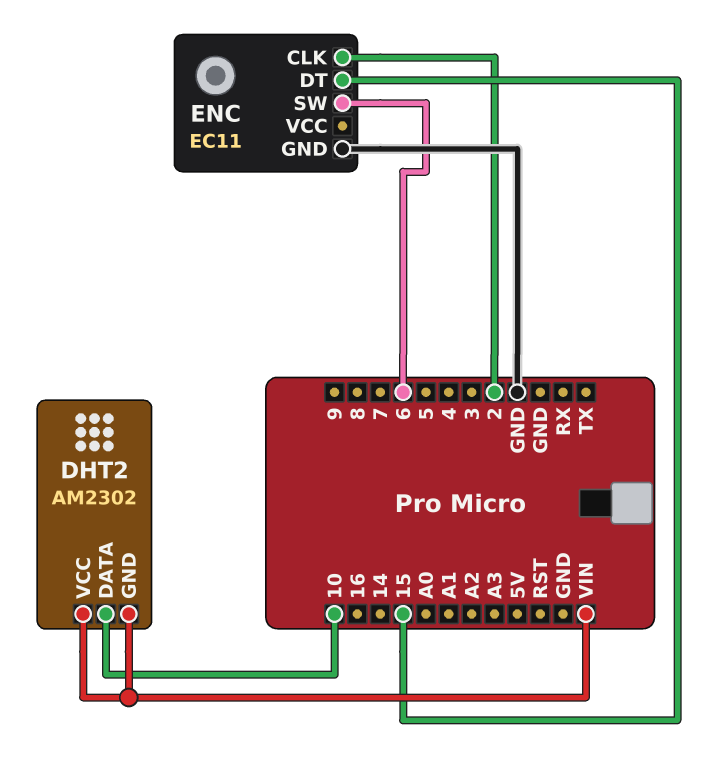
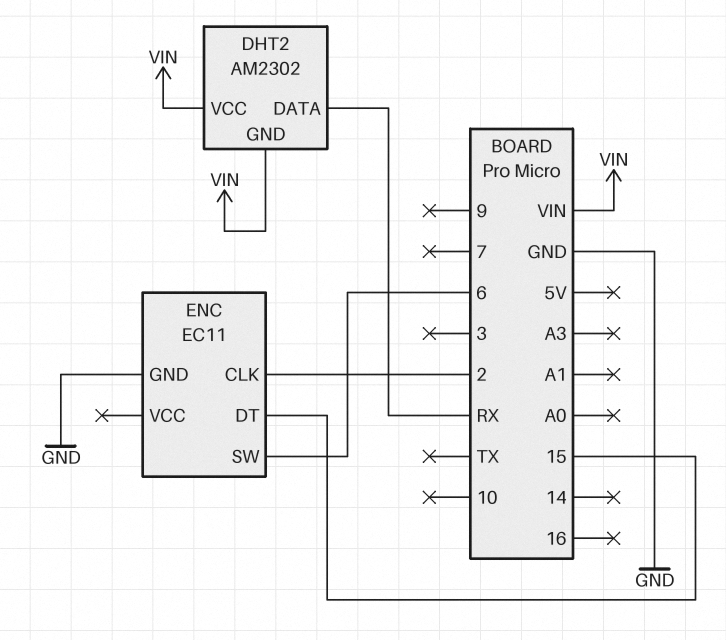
DHT2 pin DATA: 10 -> RX

